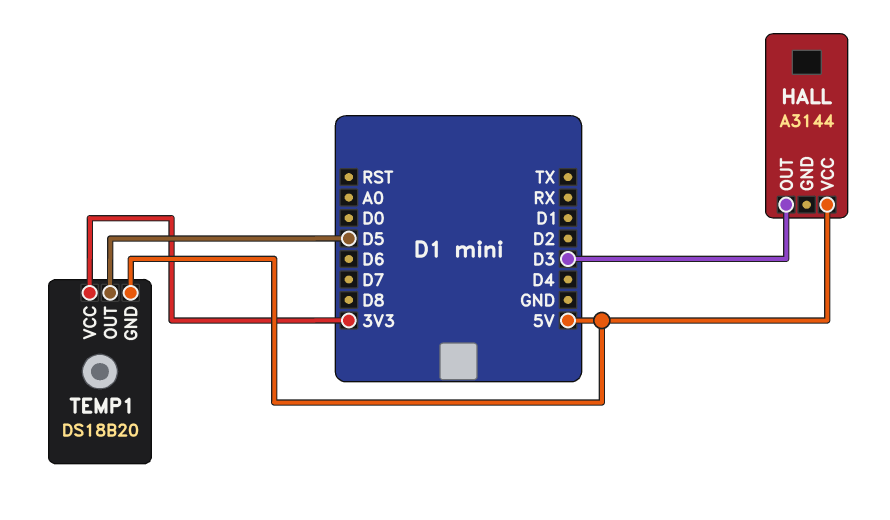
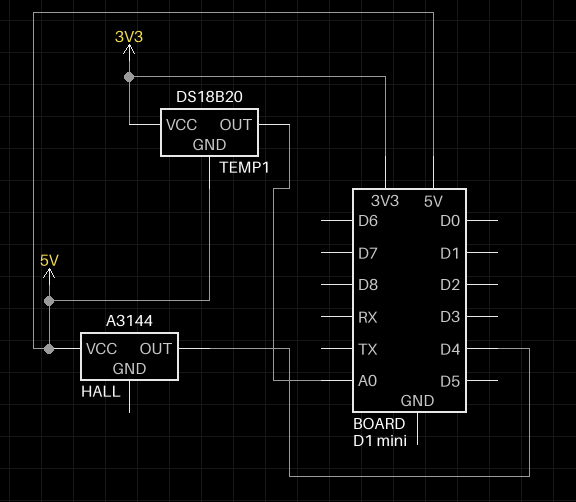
HALL pin OUT: D3 -> D4
TEMP1 pin OUT: D5 -> A0

